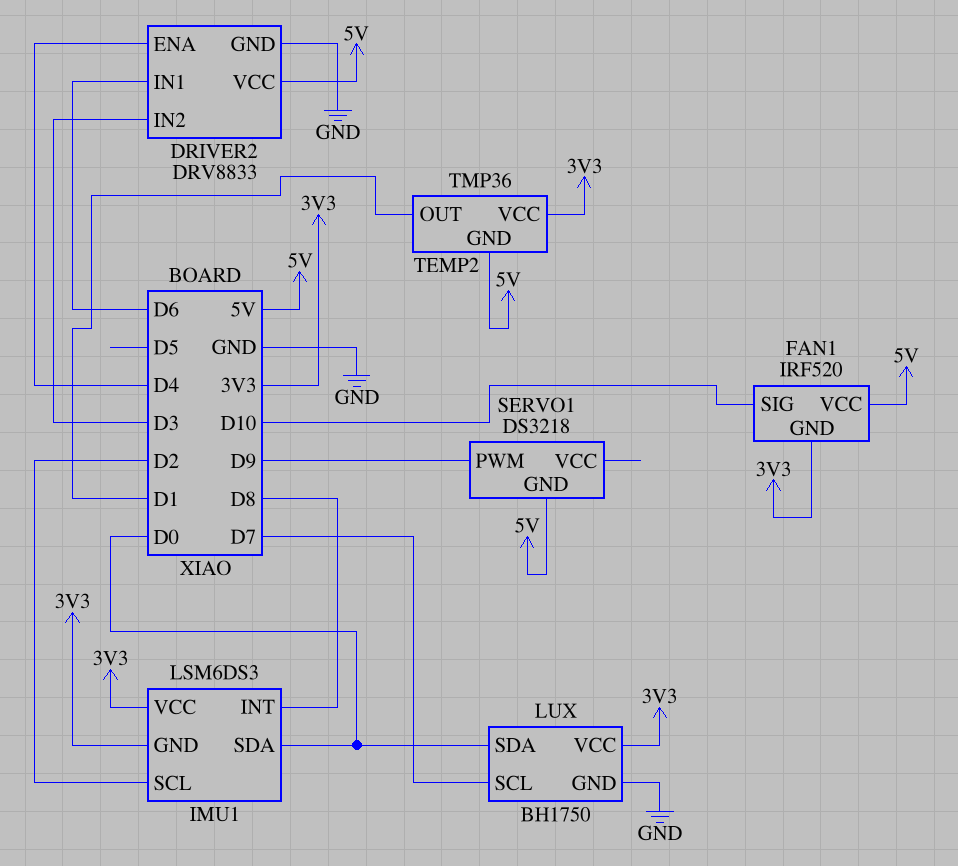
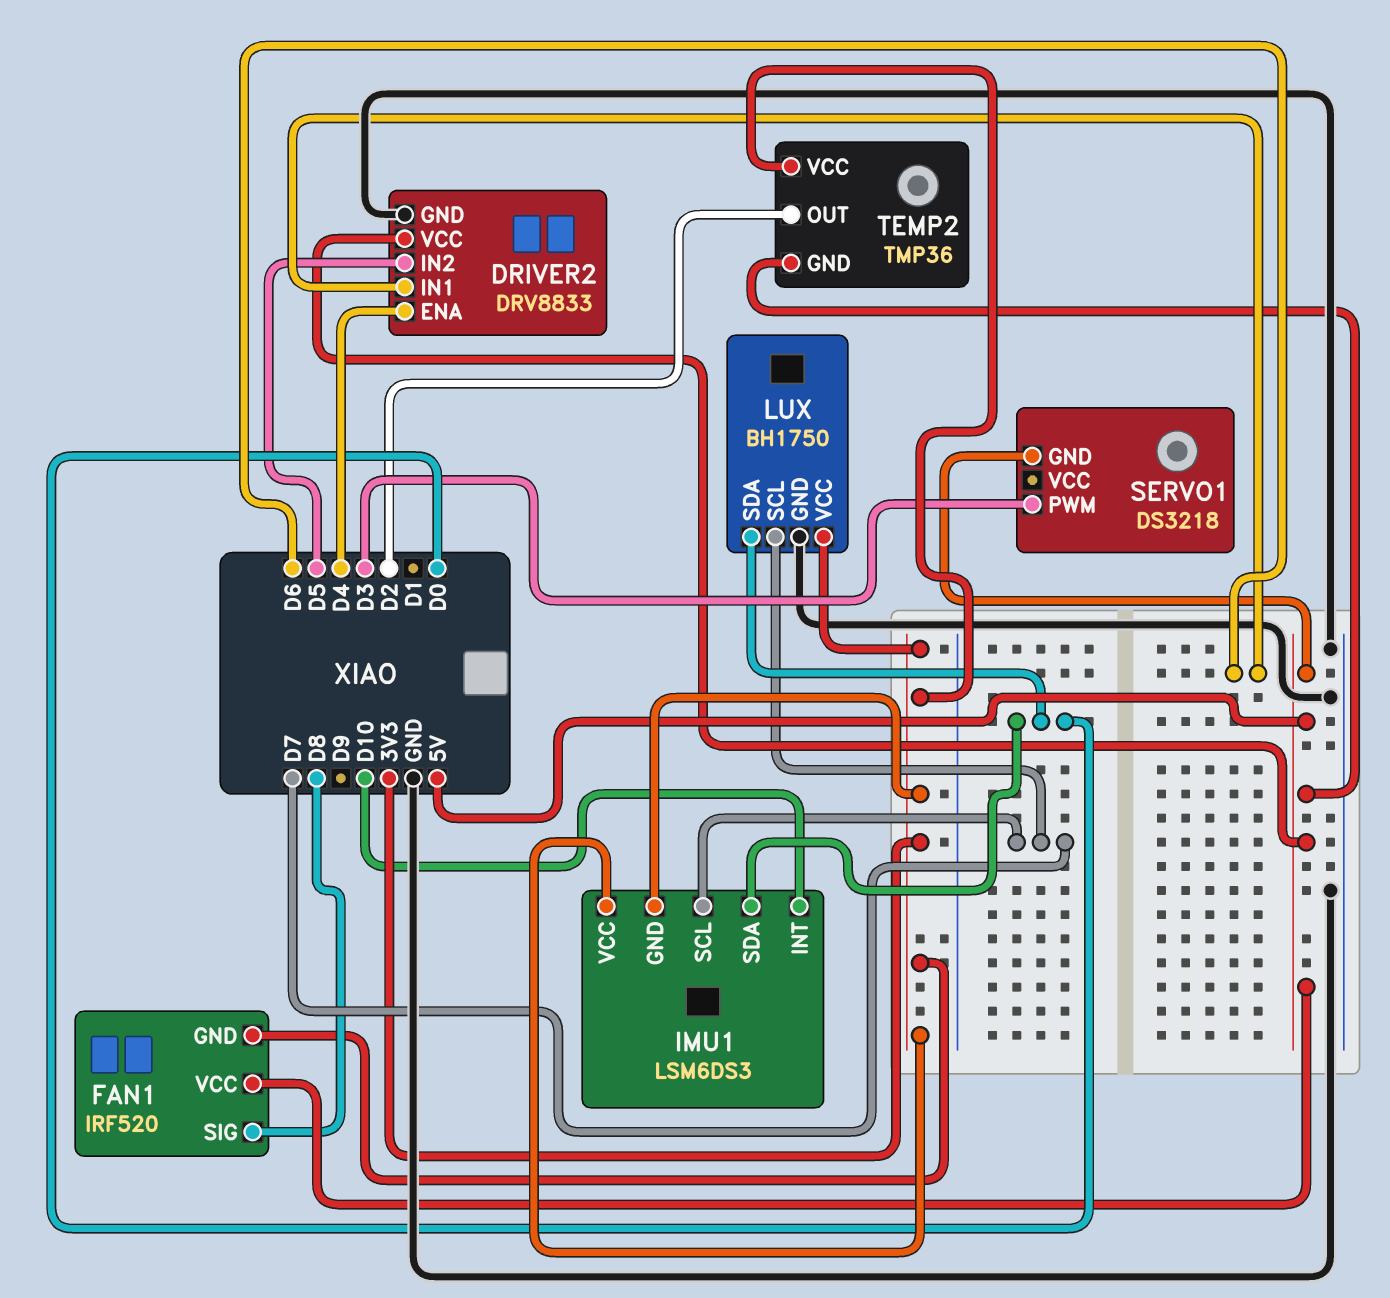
DRIVER2 pin IN2: D3 -> D5
FAN1 pin SIG: D10 -> D8
IMU1 pin INT: D8 -> D10
IMU1 pin SCL: D2 -> D7
SERVO1 pin PWM: D9 -> D3
TEMP2 pin OUT: D1 -> D2

